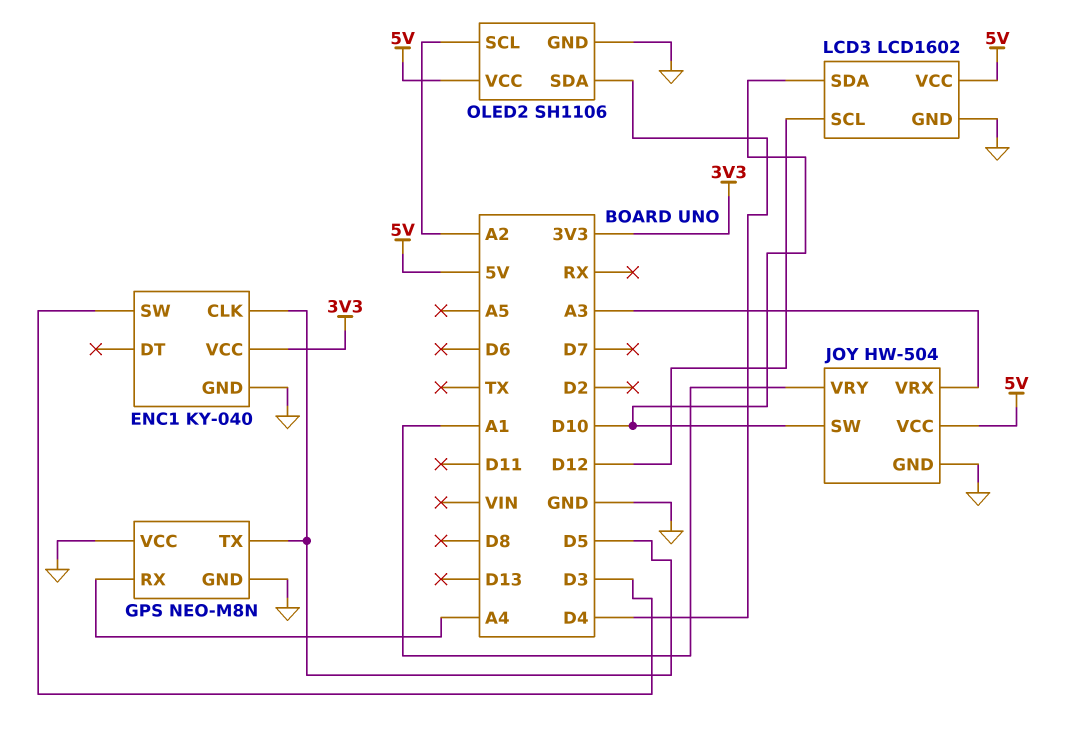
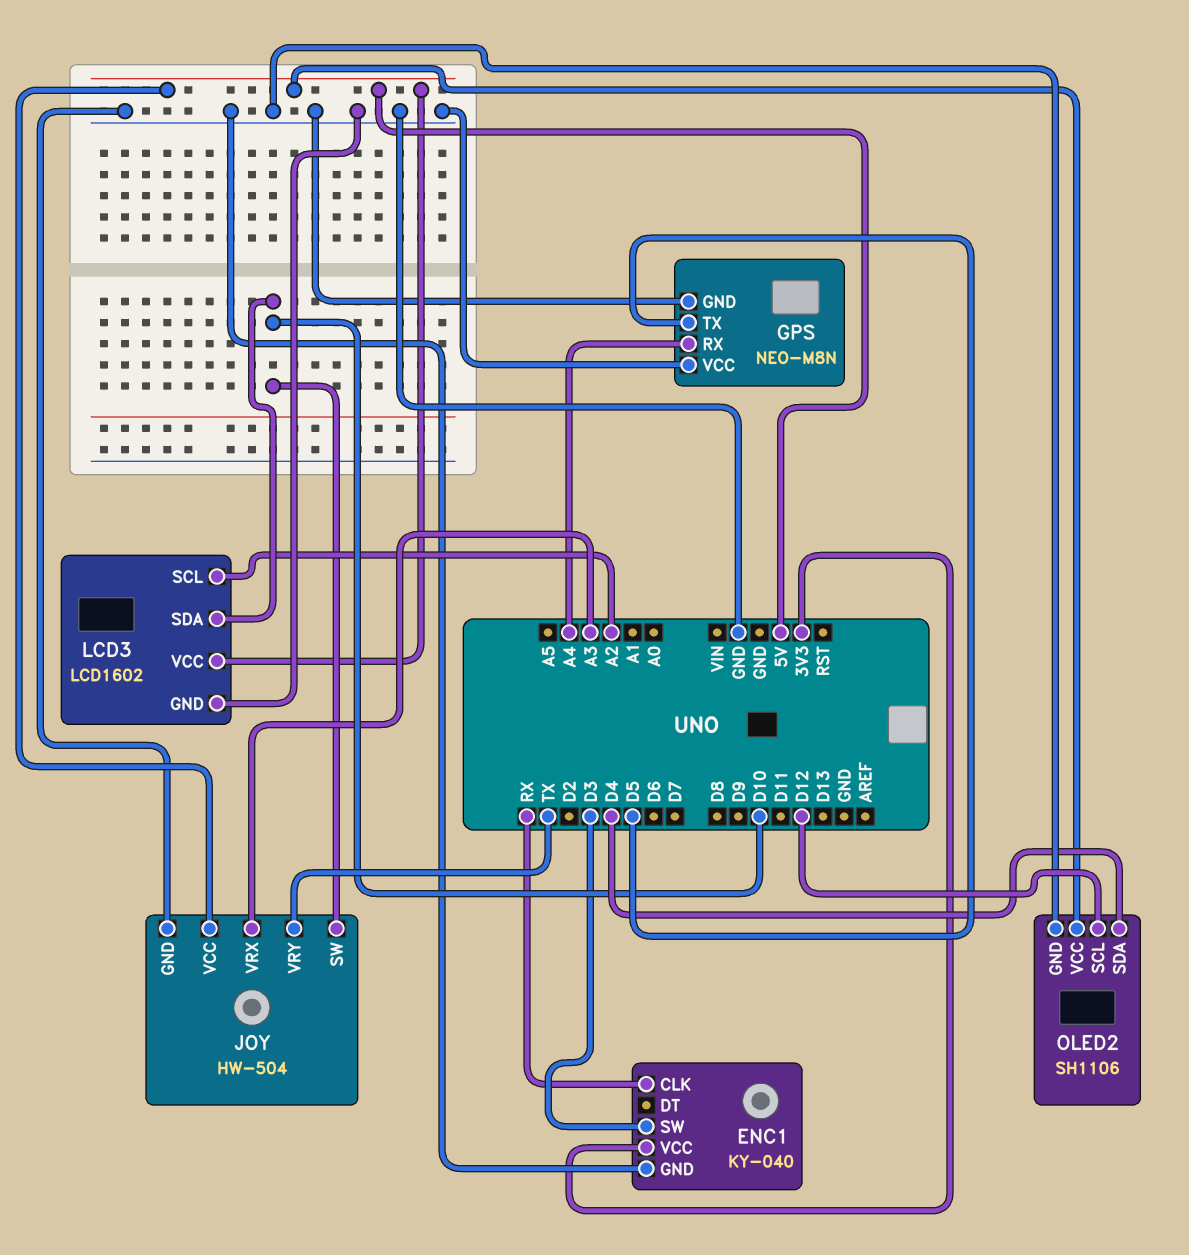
ENC1 pin CLK: D5 -> RX
JOY pin VRY: A1 -> TX
LCD3 pin SCL: D12 -> A2
OLED2 pin SCL: A2 -> D12

